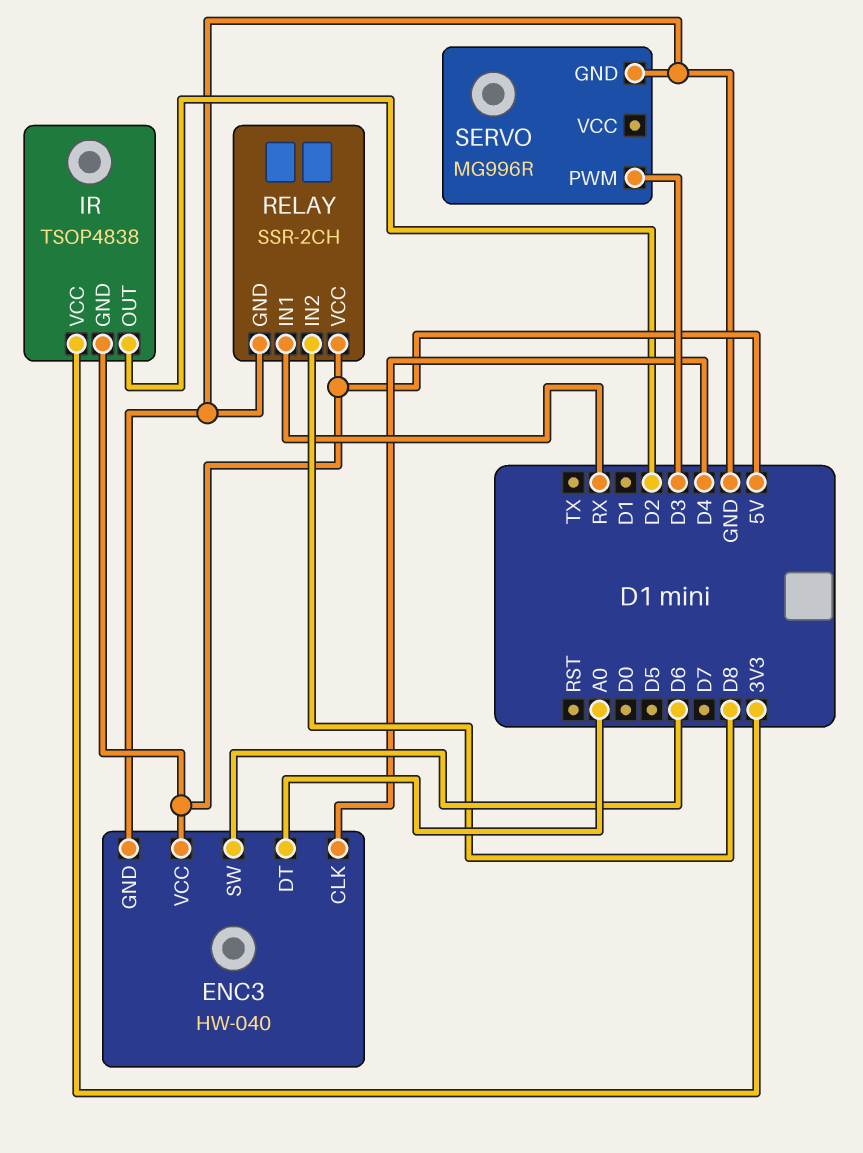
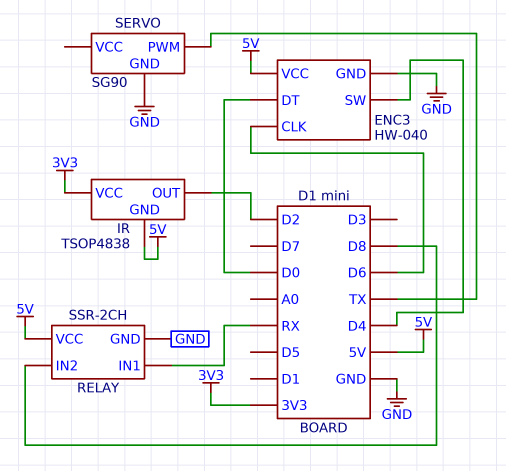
ENC3 pin CLK: D4 -> D6
ENC3 pin DT: A0 -> D0
ENC3 pin SW: D6 -> D4
SERVO: MG996R -> SG90
SERVO pin PWM: D3 -> TX

